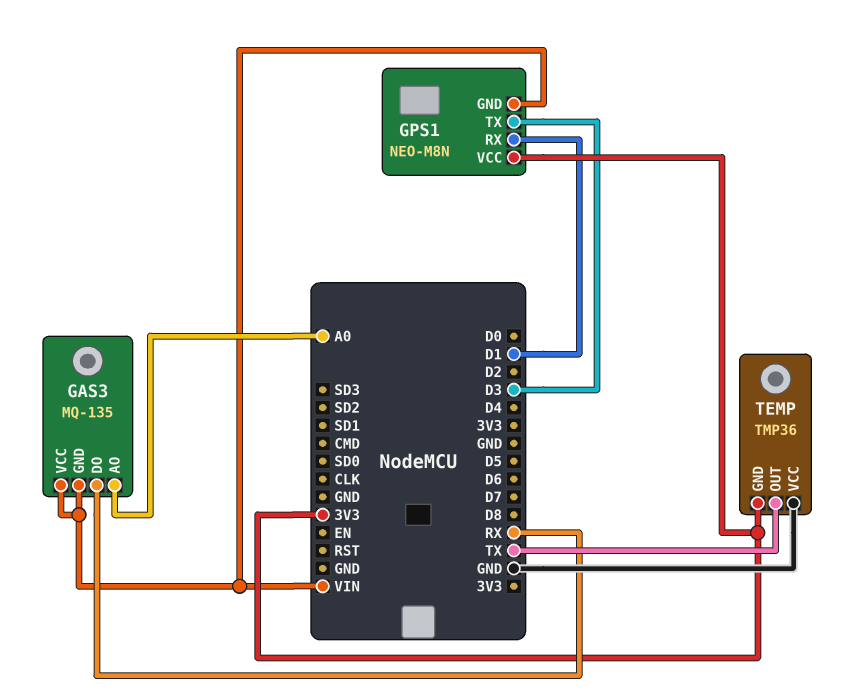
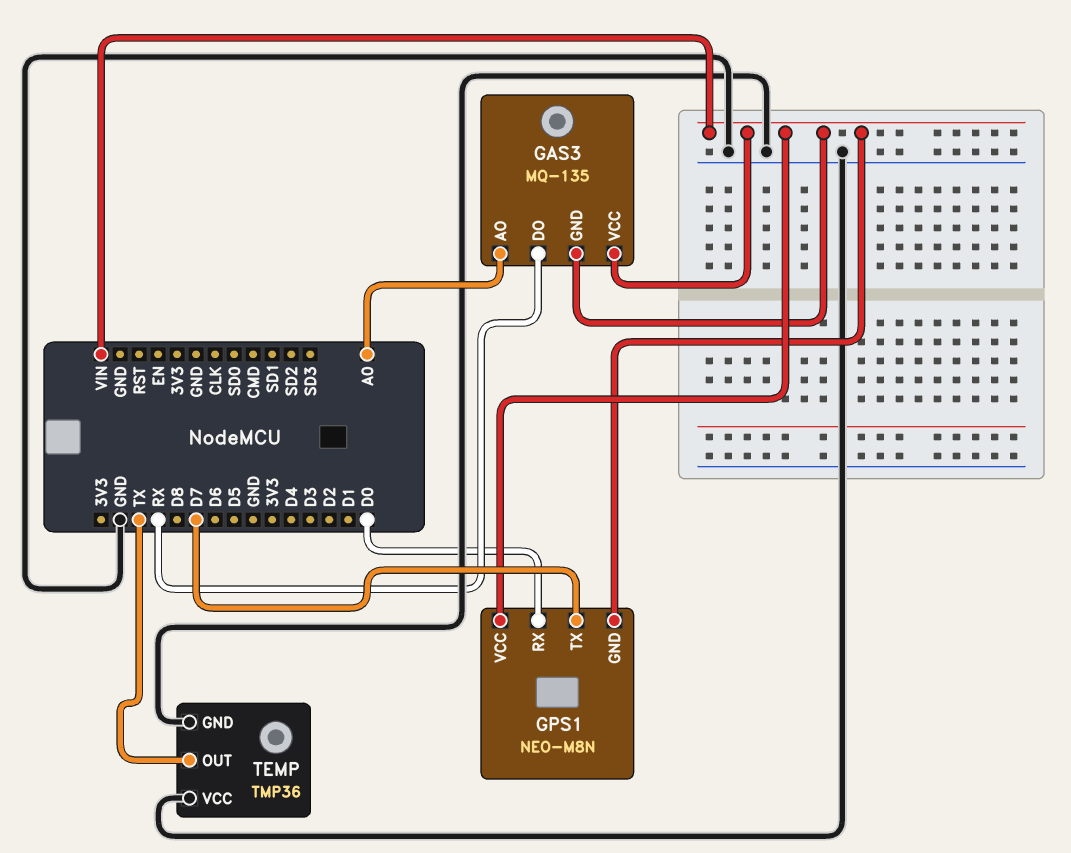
GPS1 pin RX: D1 -> D0
GPS1 pin TX: D3 -> D7
GPS1 pin VCC: 3V3 -> VIN
TEMP pin GND: 3V3 -> GND

